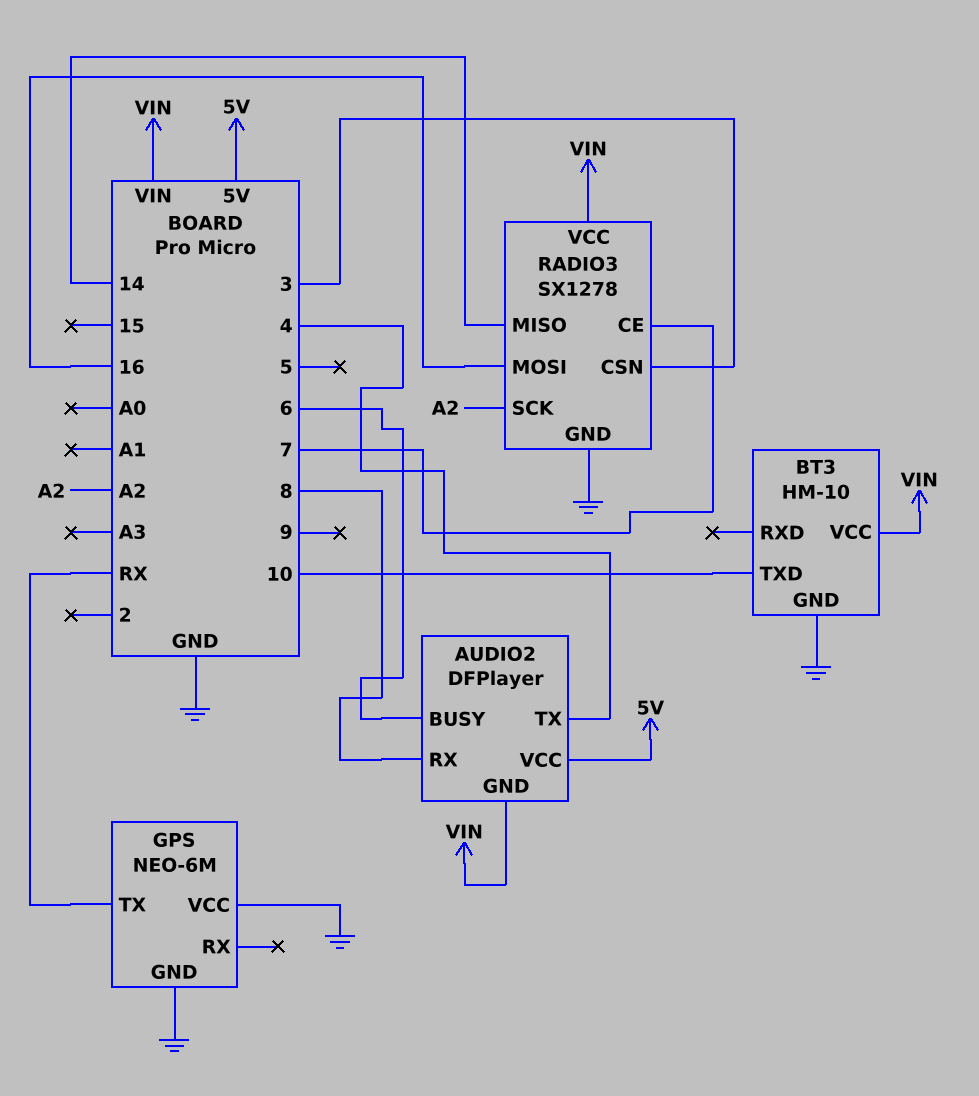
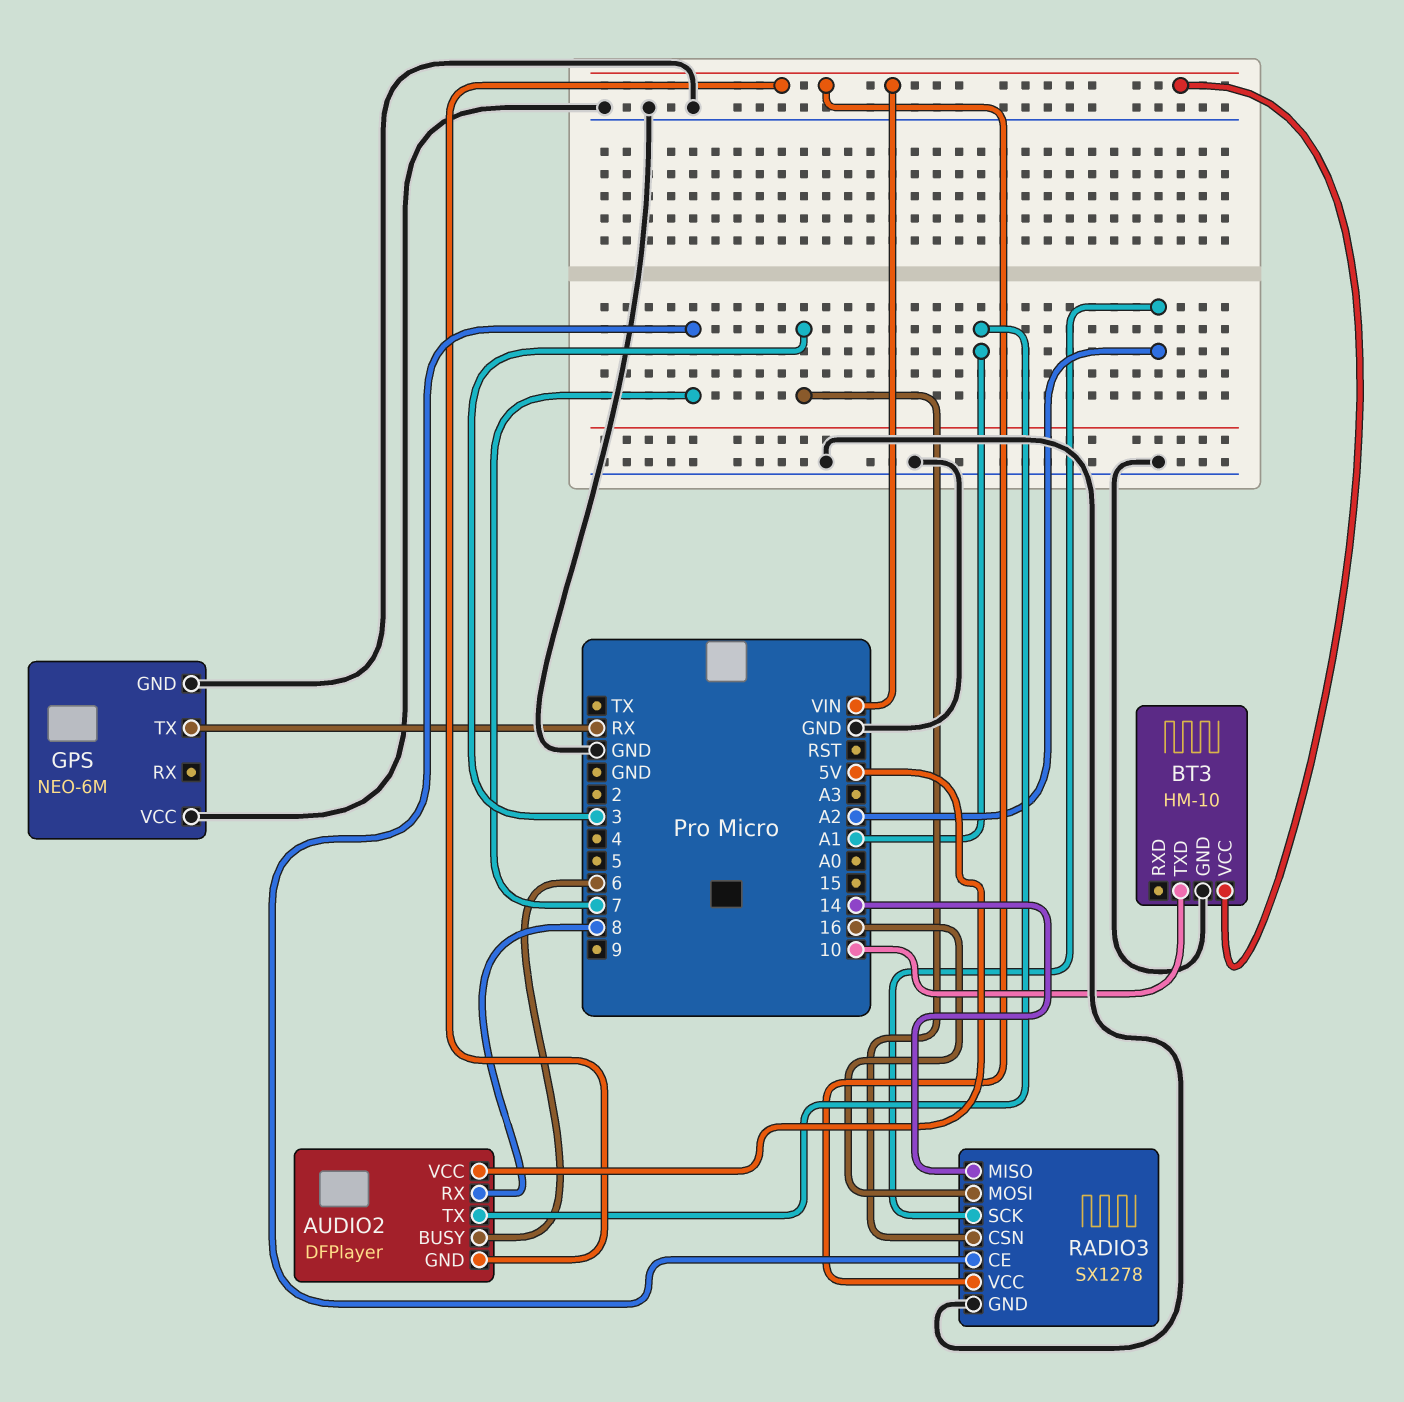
AUDIO2 pin TX: 4 -> A1

